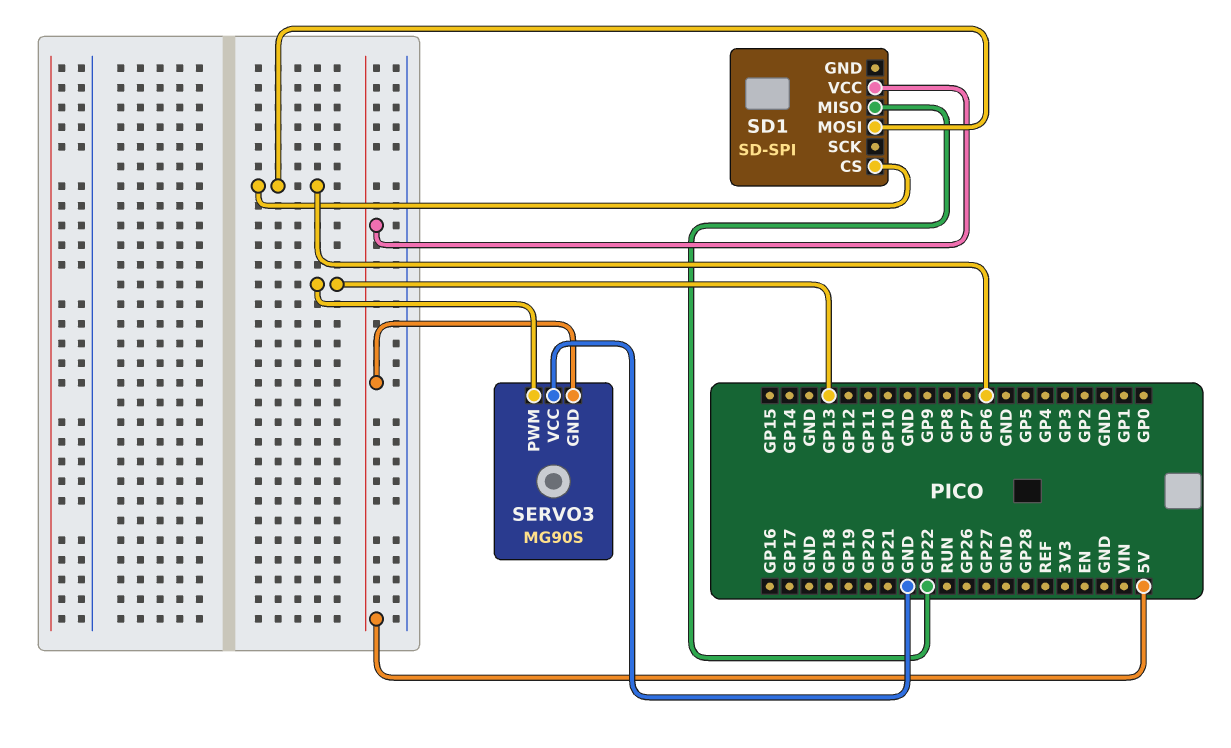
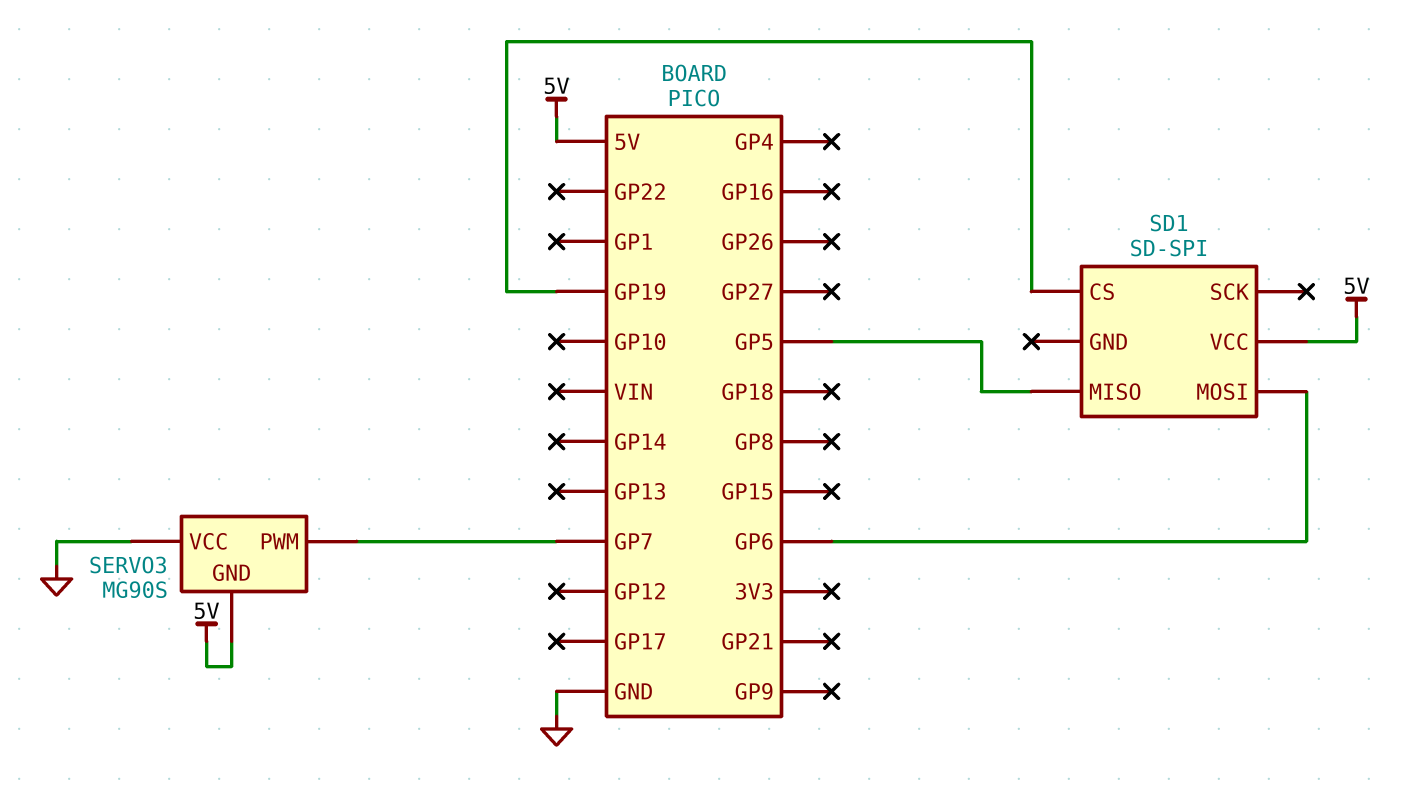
SD1 pin CS: GP6 -> GP19
SD1 pin MISO: GP22 -> GP5
SERVO3 pin PWM: GP13 -> GP7

